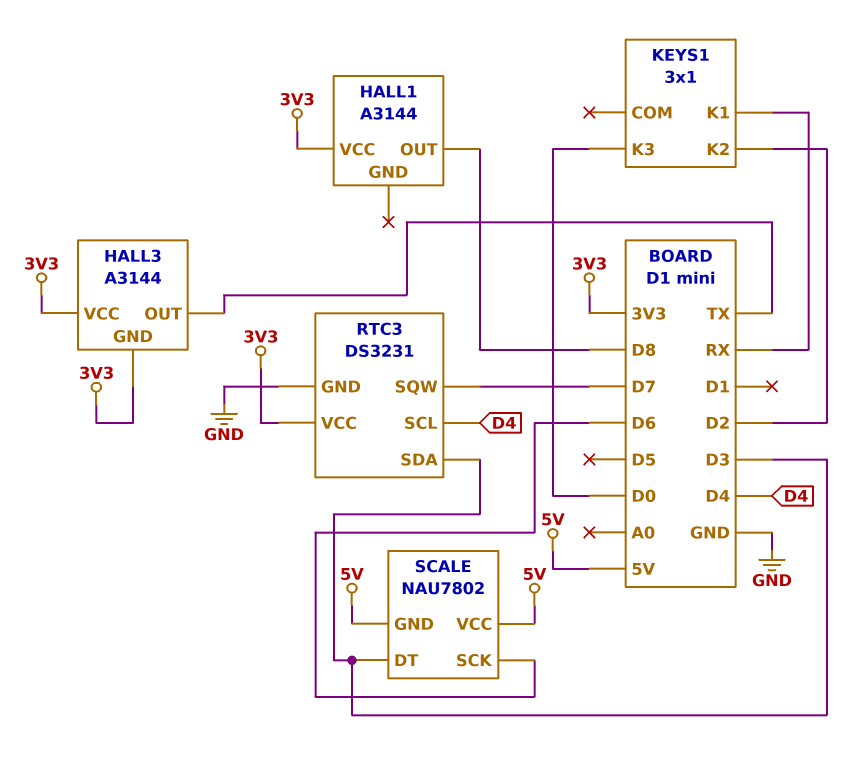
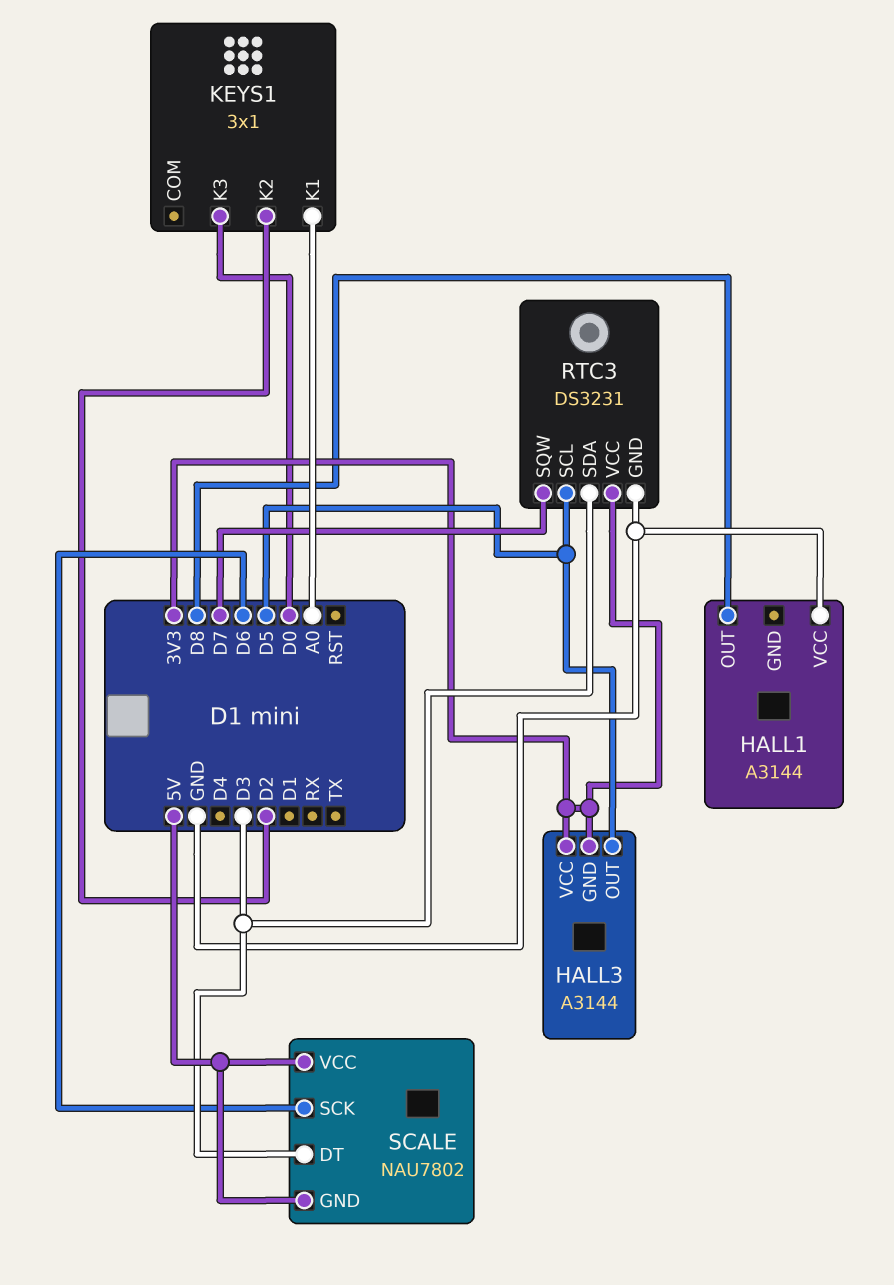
HALL1 pin VCC: 3V3 -> GND
HALL3 pin OUT: TX -> D5
KEYS1 pin K1: RX -> A0
RTC3 pin SCL: D4 -> D5

